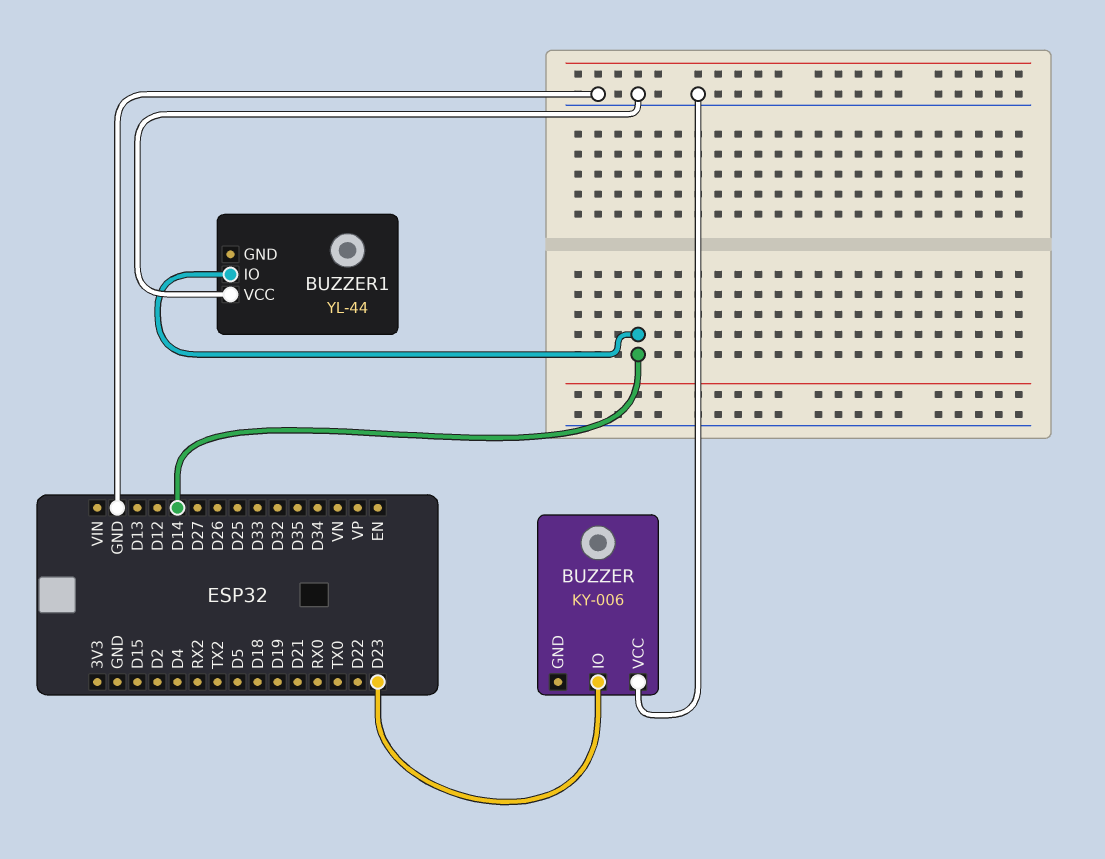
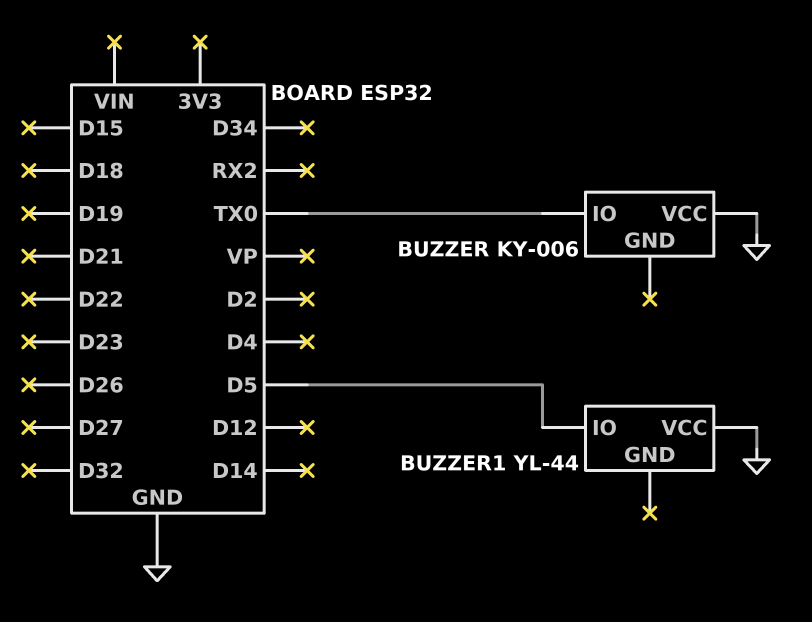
BUZZER pin IO: D23 -> TX0
BUZZER1 pin IO: D14 -> D5

